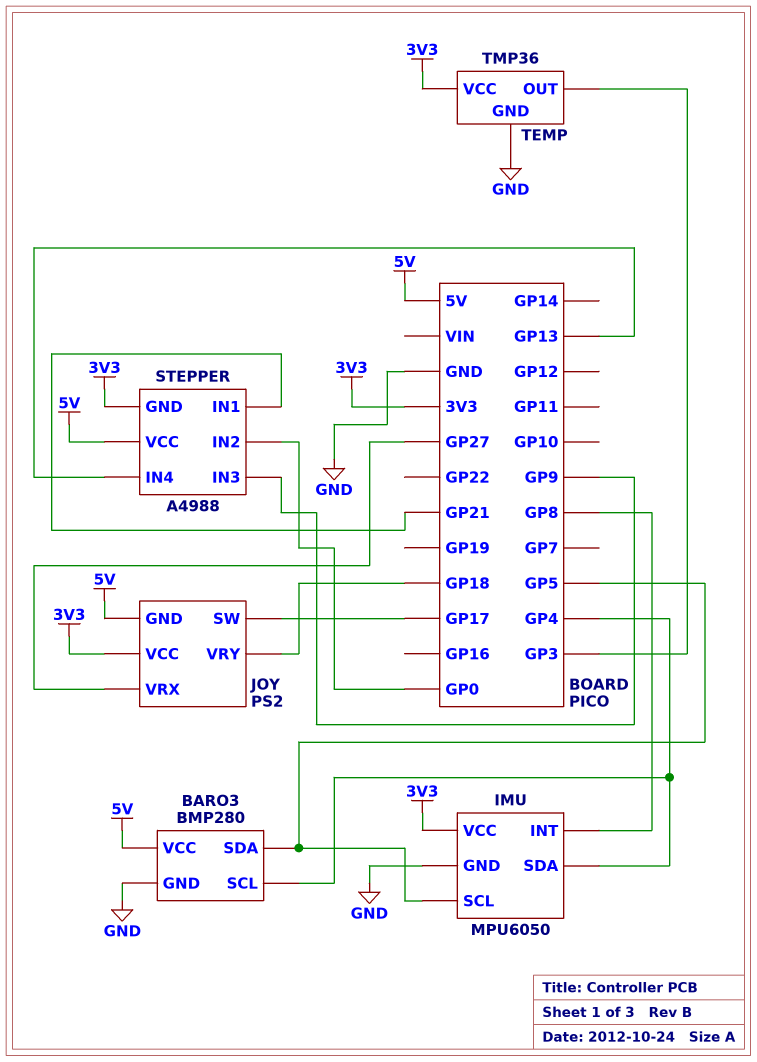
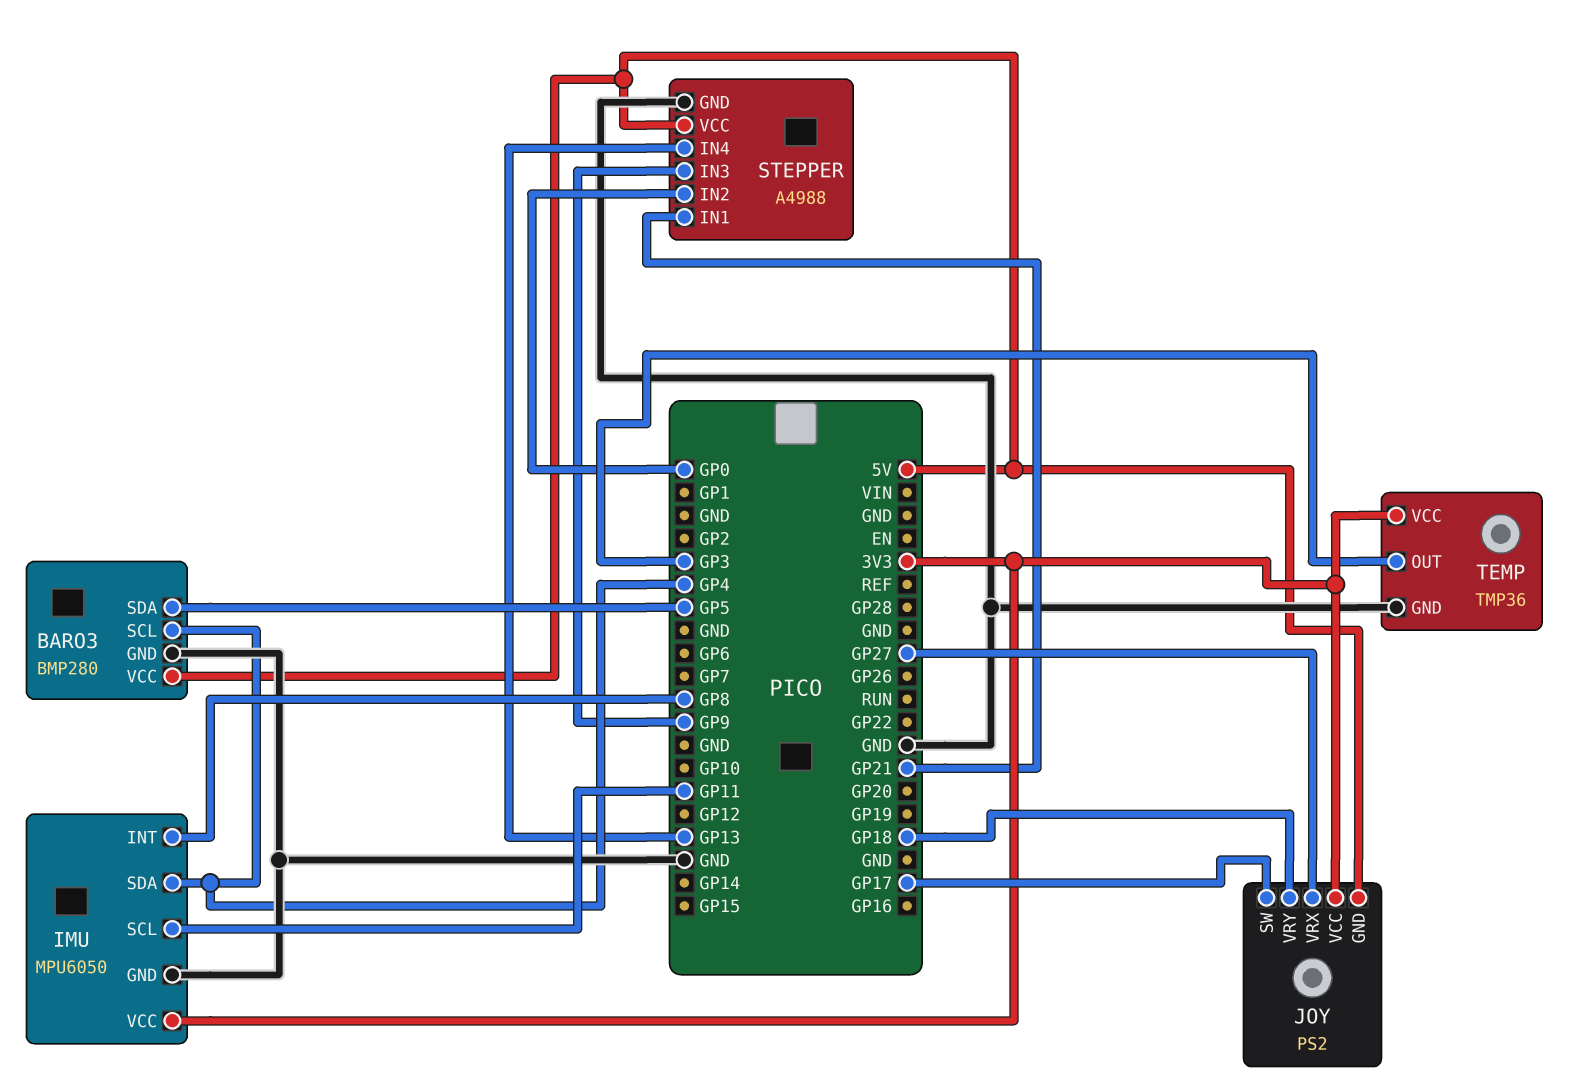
IMU pin SCL: GP5 -> GP11
STEPPER pin GND: 3V3 -> GND

